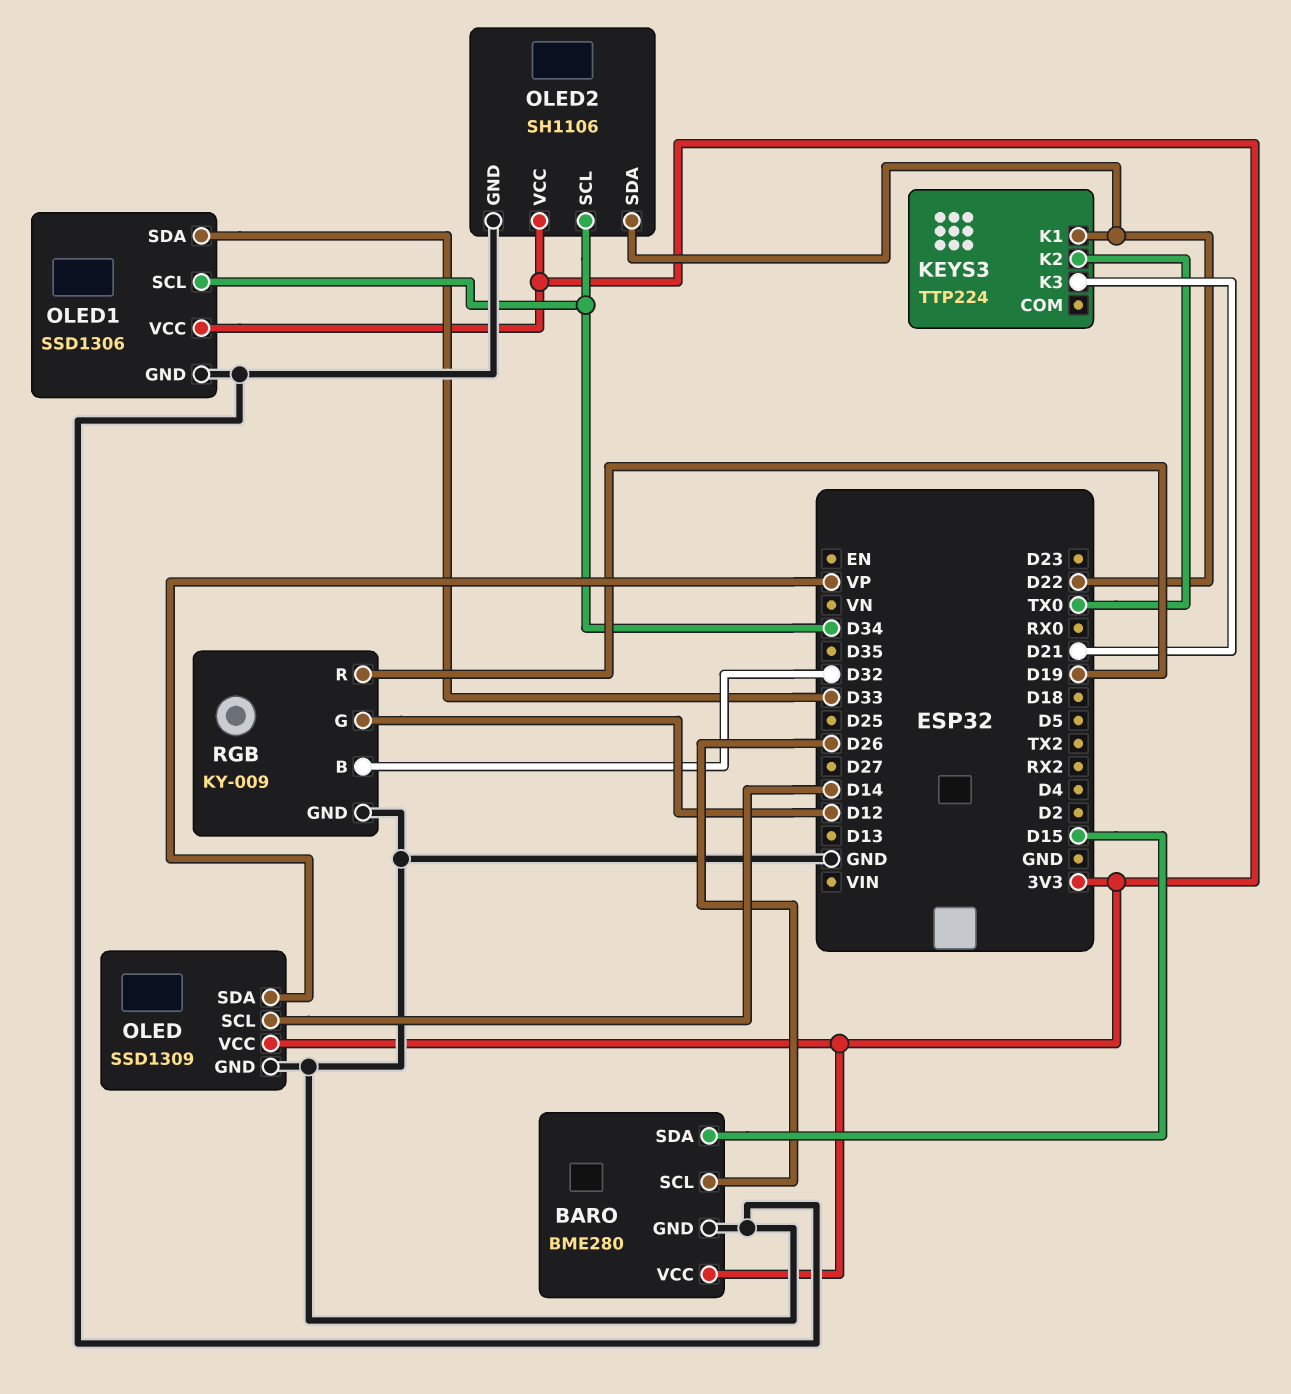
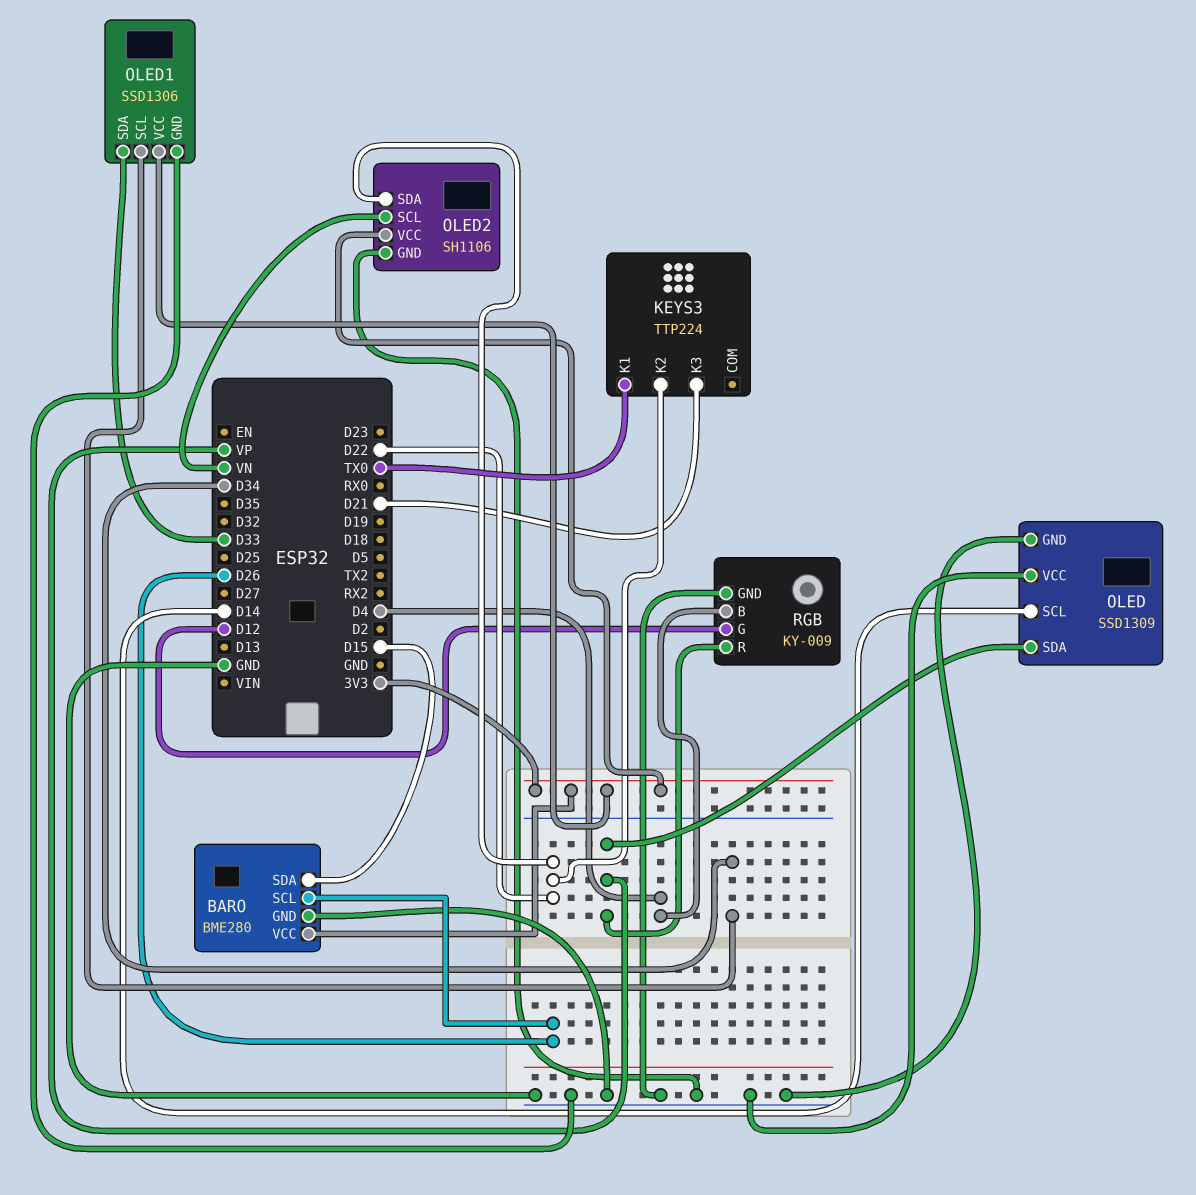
KEYS3 pin K1: D22 -> TX0
KEYS3 pin K2: TX0 -> D22
OLED pin VCC: 3V3 -> GND
OLED2 pin SCL: D34 -> VN
RGB pin B: D32 -> D4
RGB pin R: D19 -> VP

